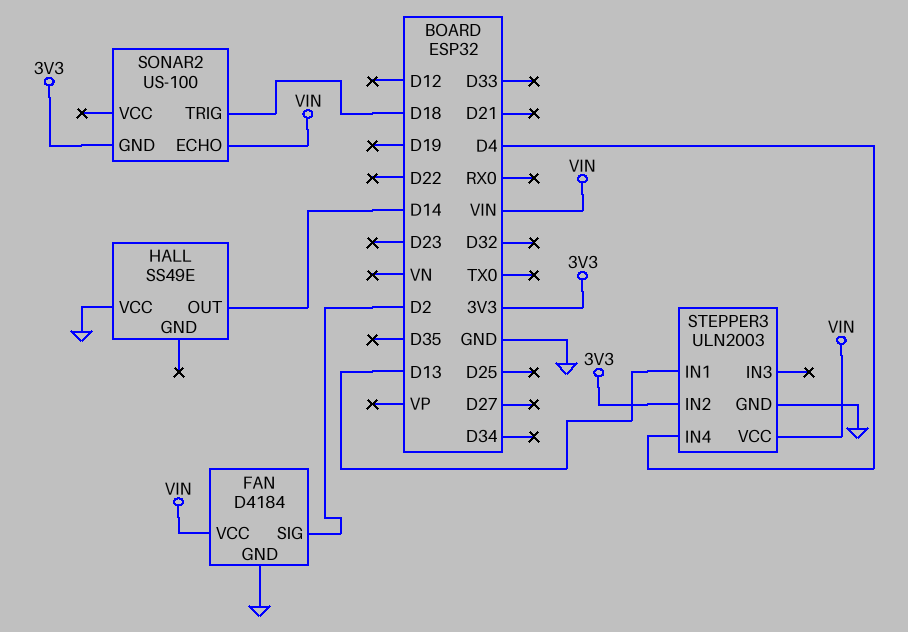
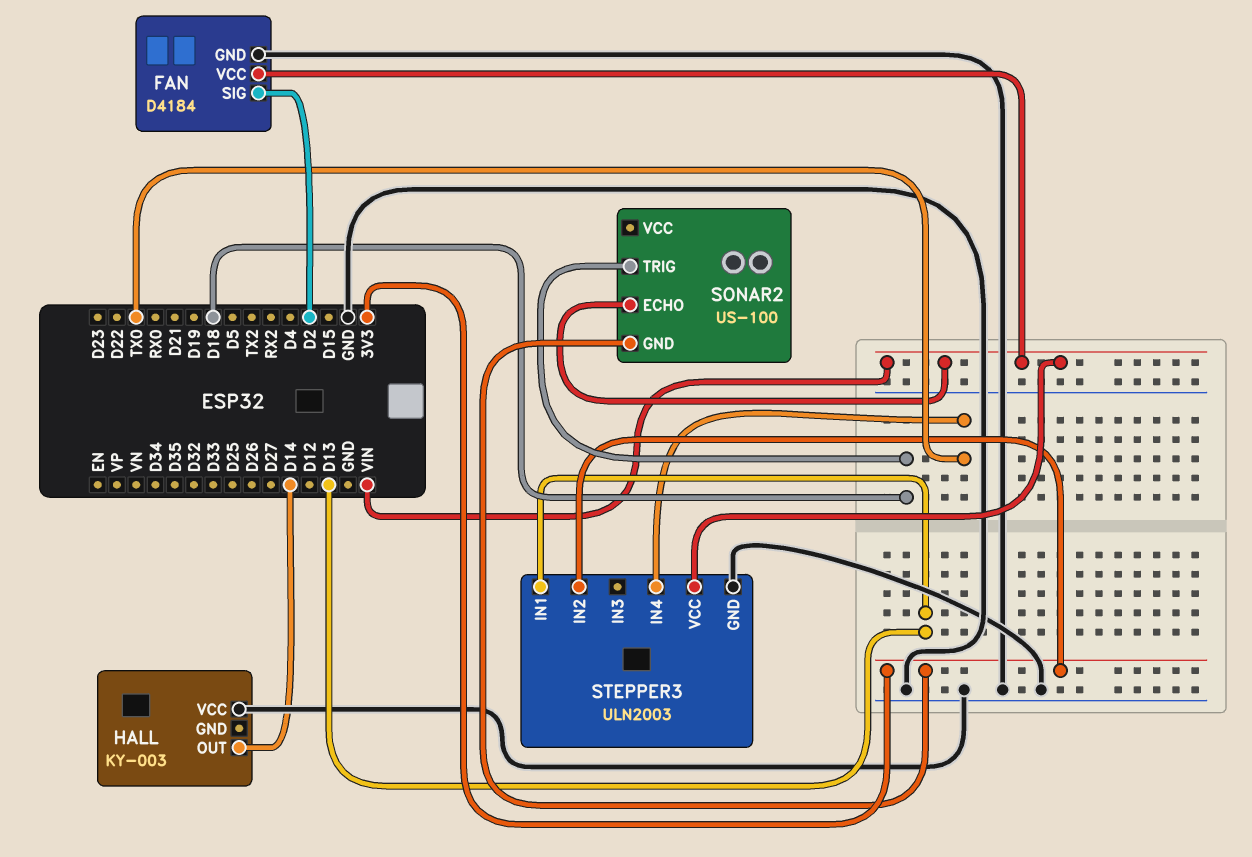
HALL: SS49E -> KY-003
STEPPER3 pin IN4: D4 -> TX0

